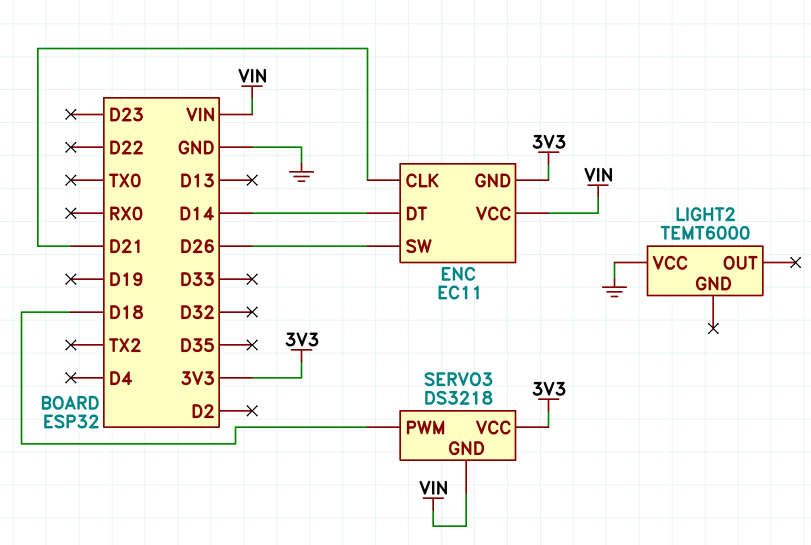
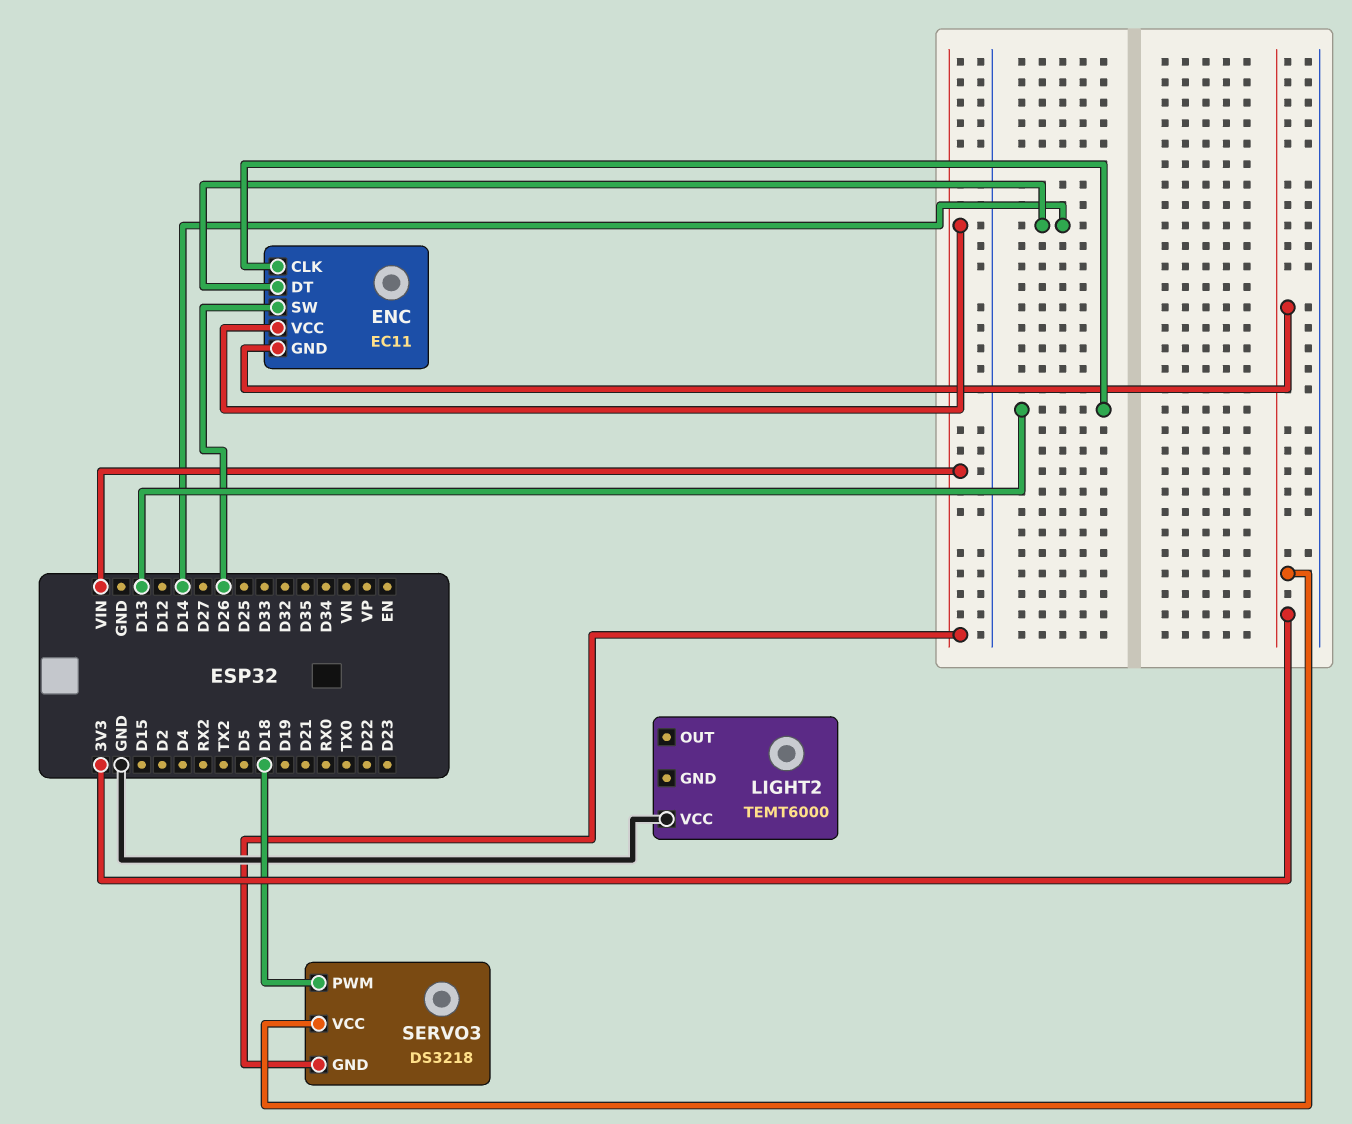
ENC pin CLK: D21 -> D13

